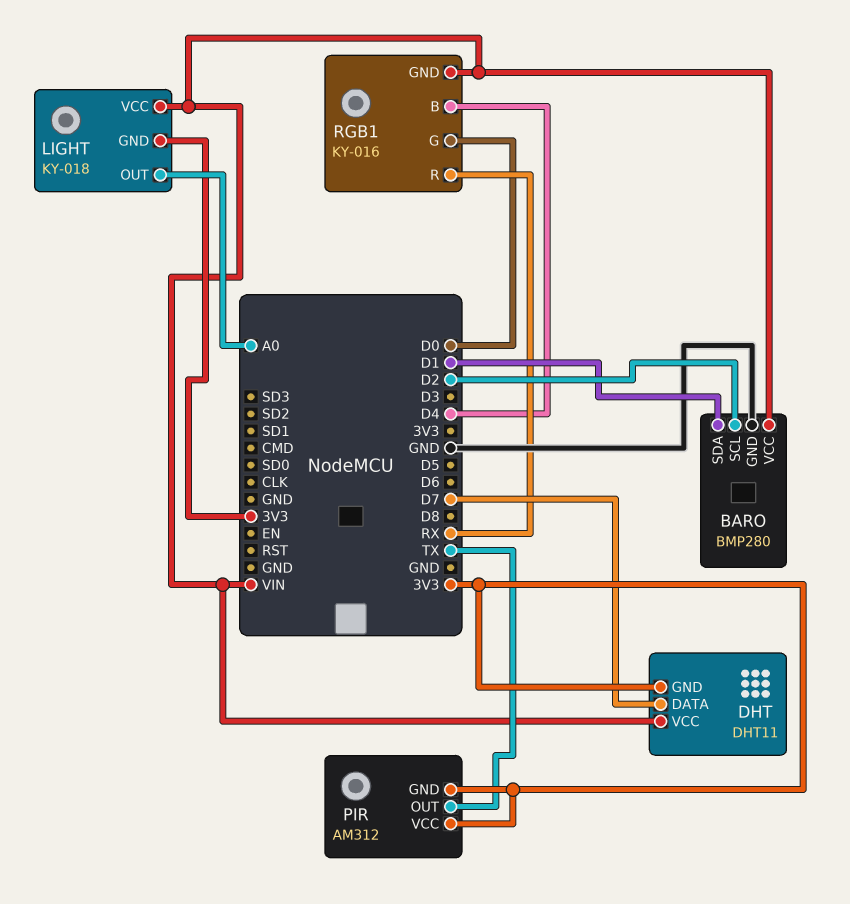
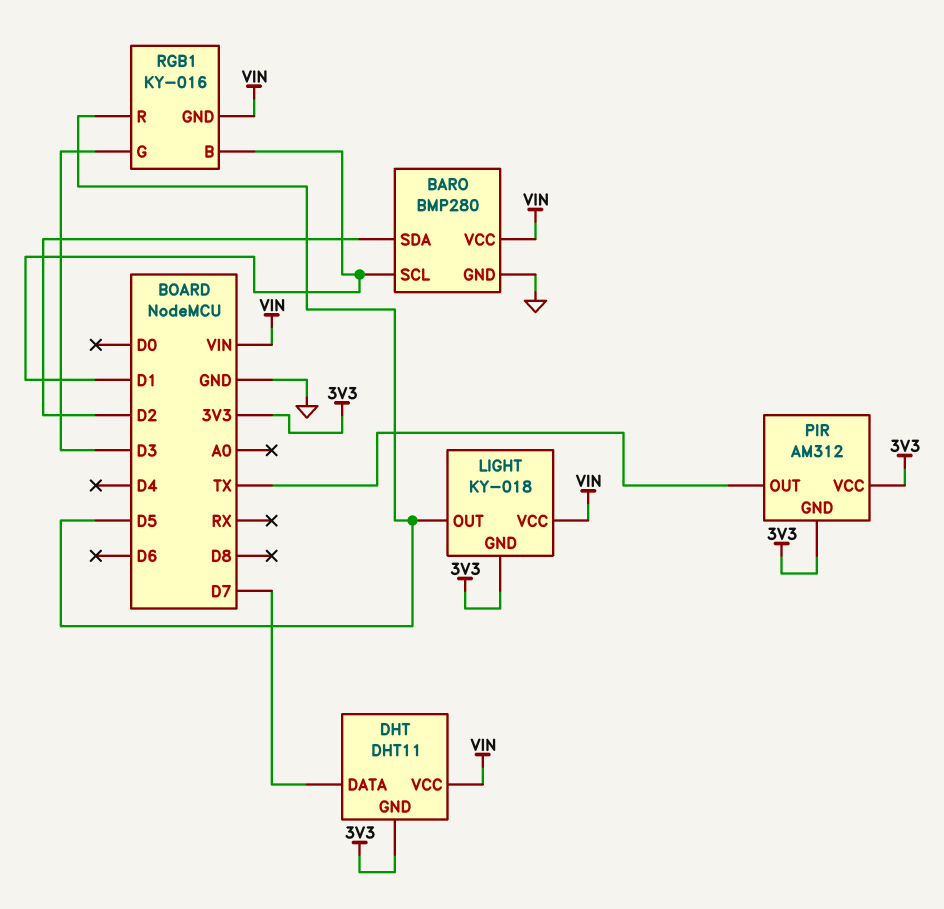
BARO pin SCL: D2 -> D1
BARO pin SDA: D1 -> D2
LIGHT pin OUT: A0 -> D5
RGB1 pin B: D4 -> D1
RGB1 pin G: D0 -> D3
RGB1 pin R: RX -> D5

